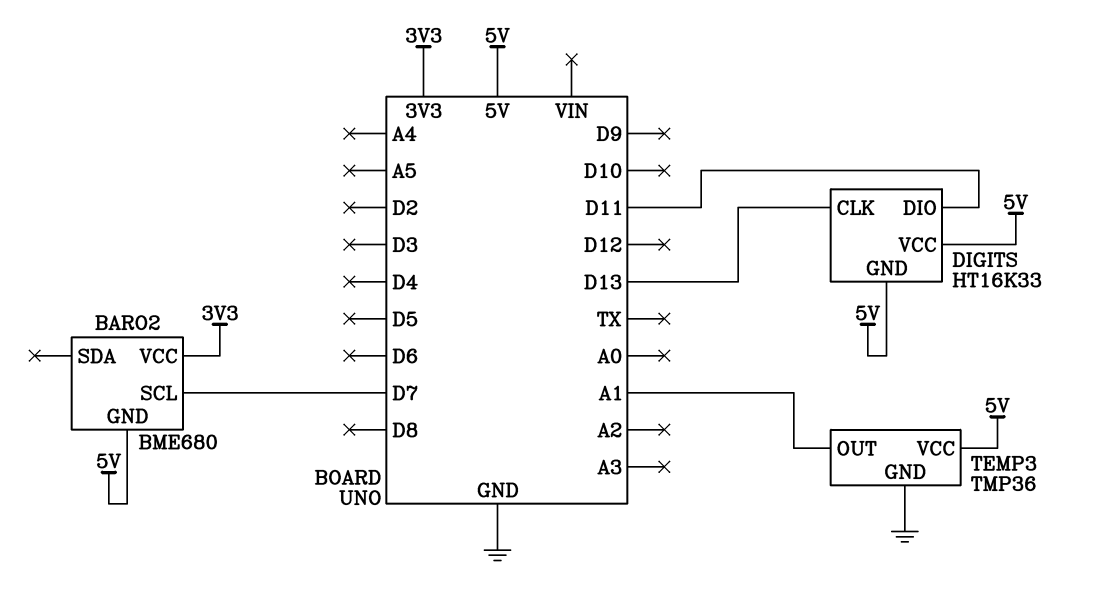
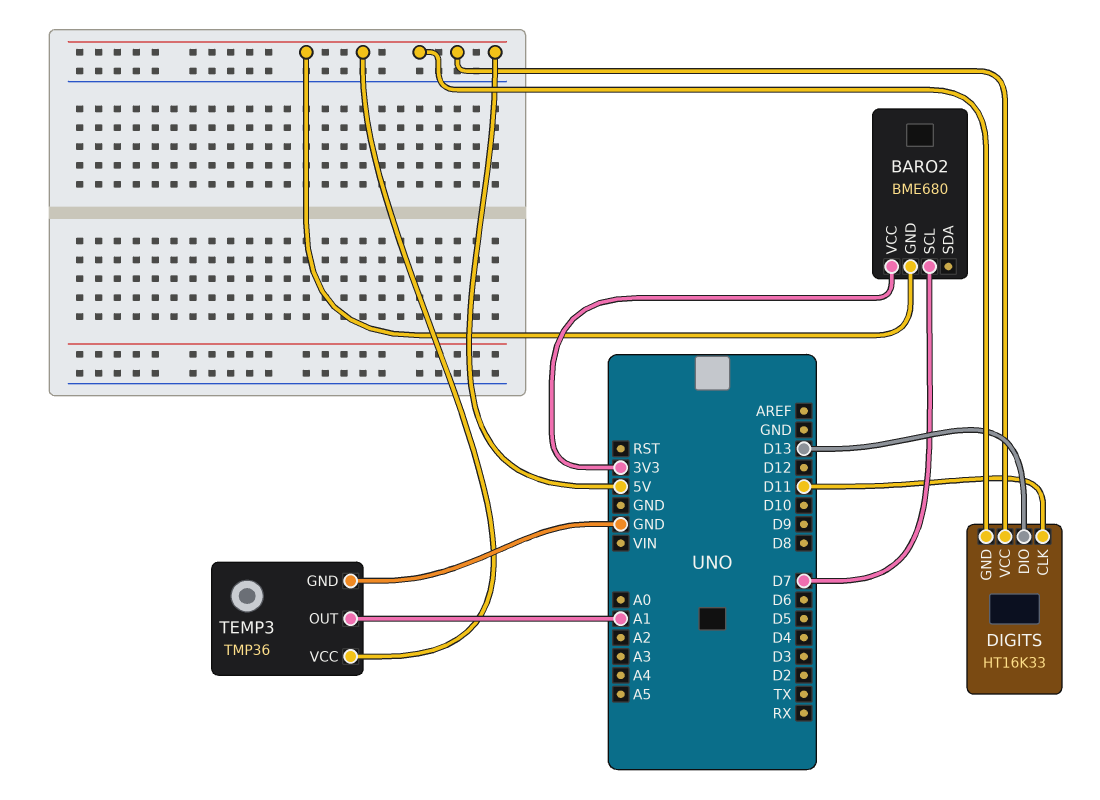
DIGITS pin CLK: D13 -> D11
DIGITS pin DIO: D11 -> D13

